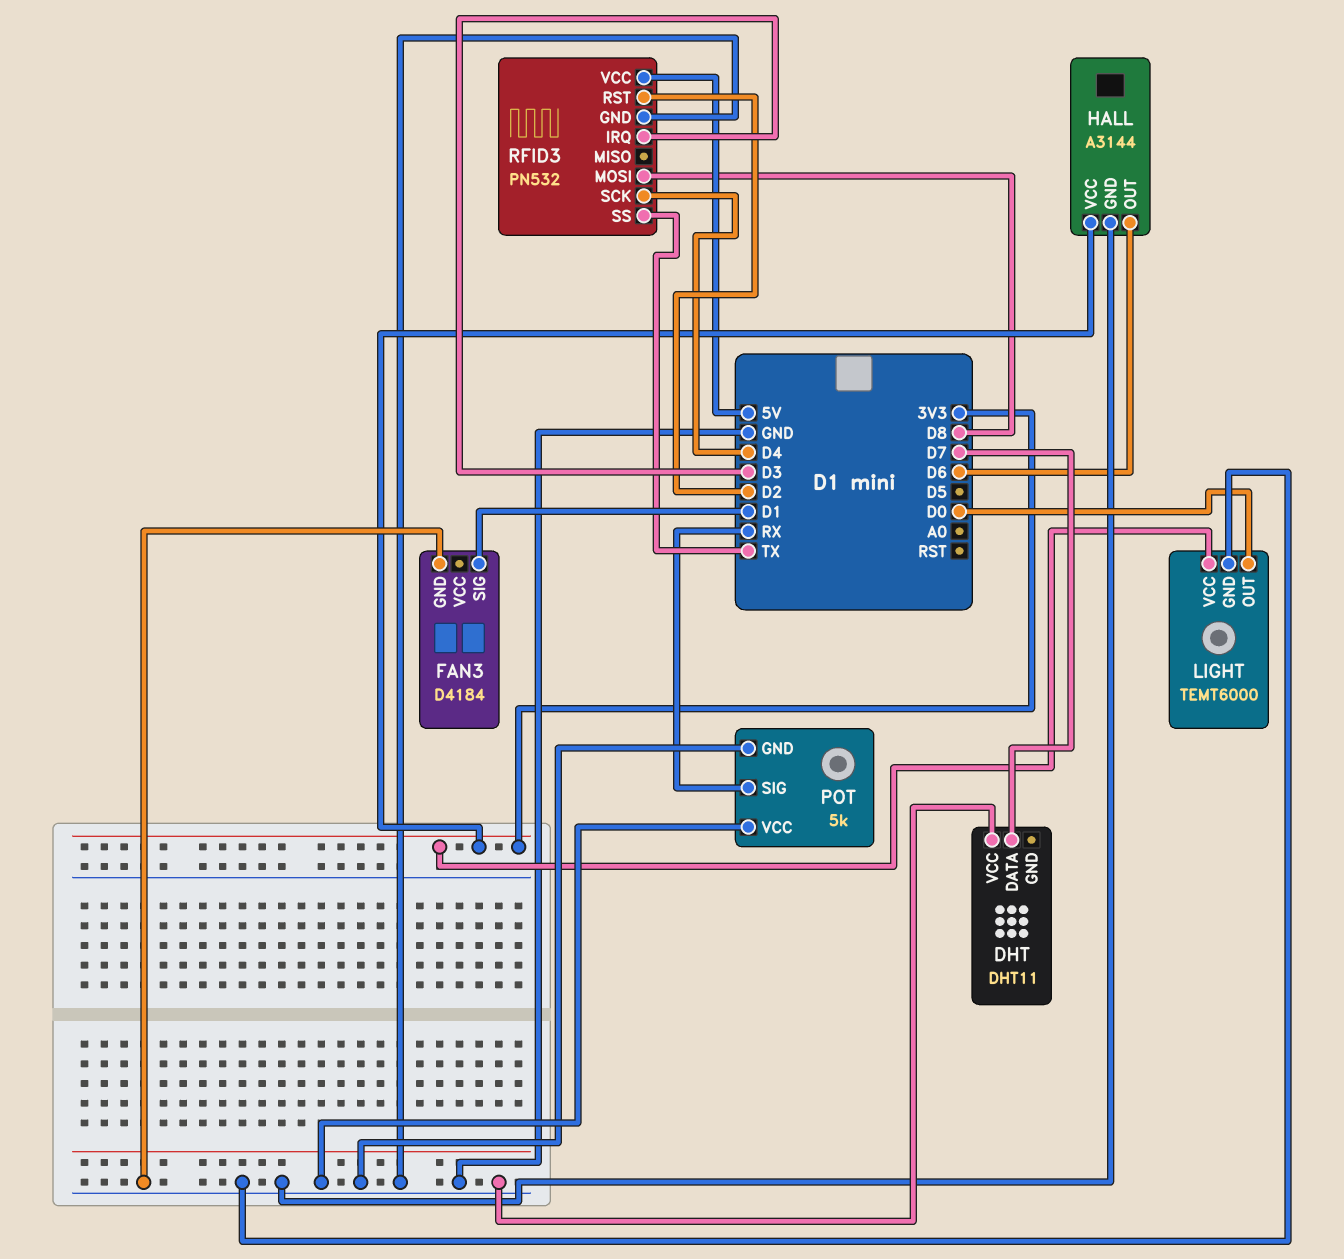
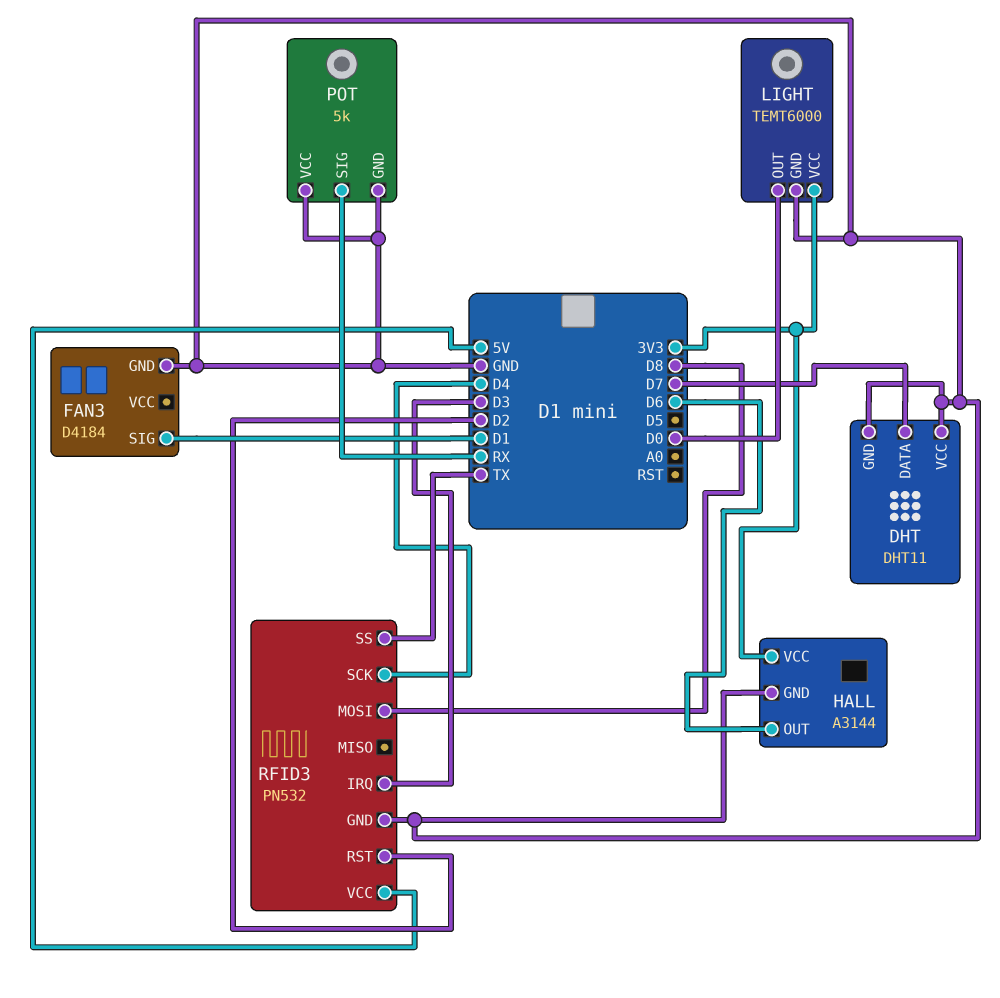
DHT pin GND: none -> GND

